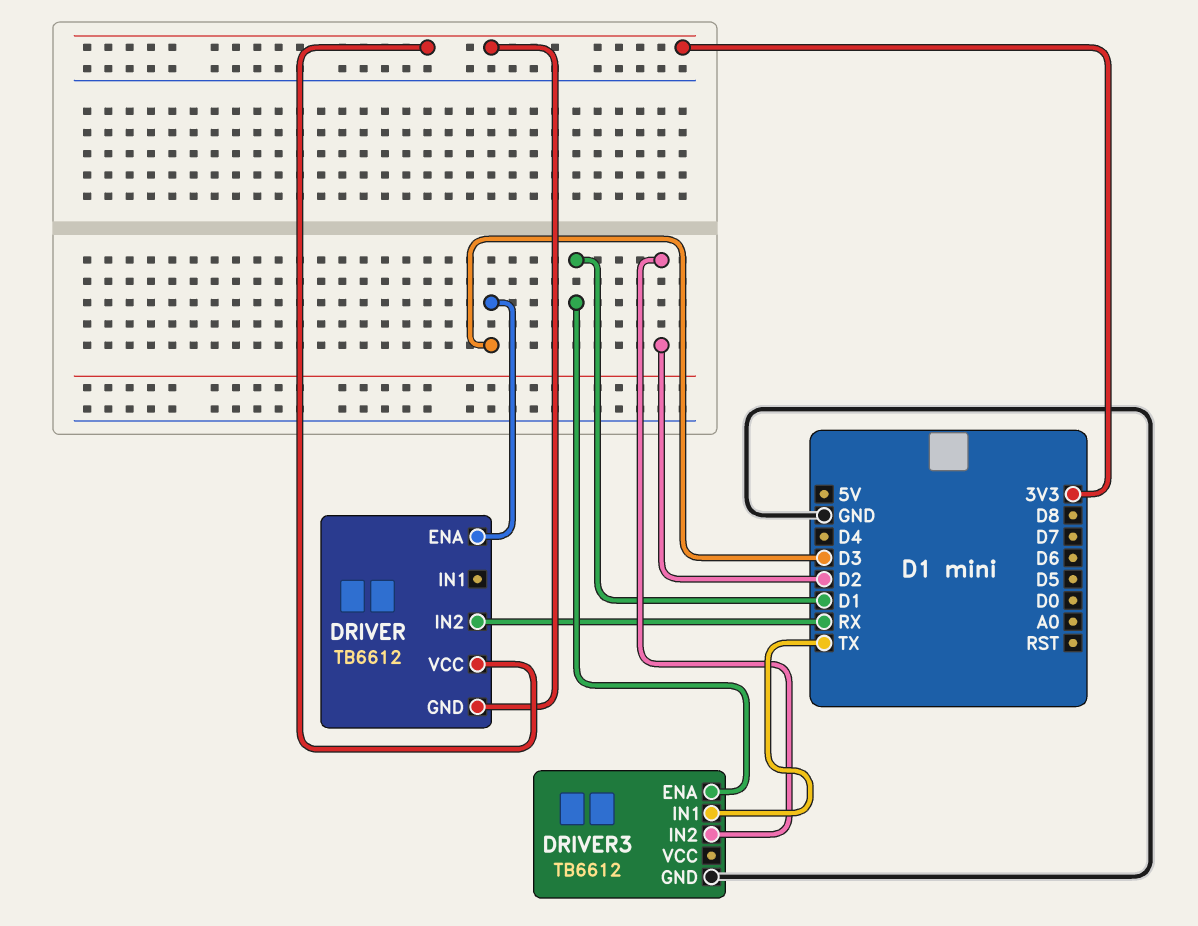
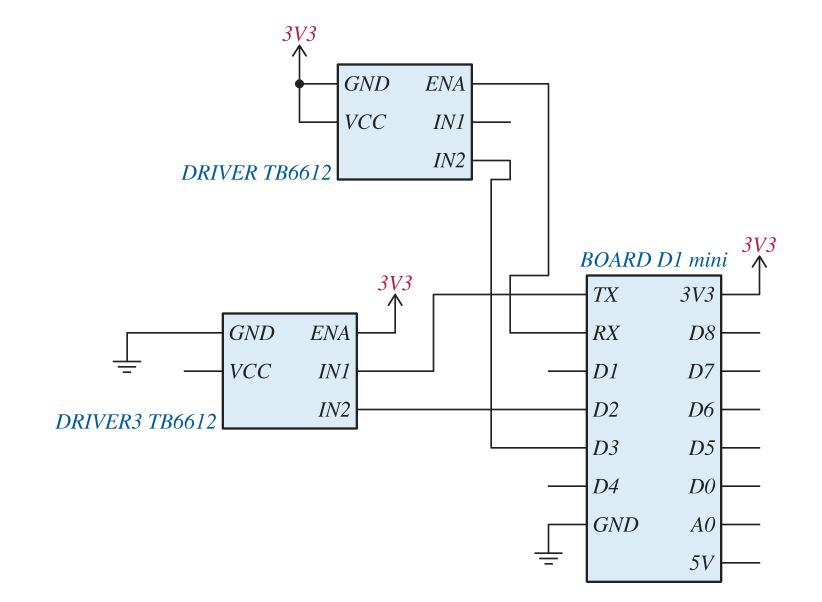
DRIVER pin ENA: D3 -> RX
DRIVER pin IN2: RX -> D3
DRIVER3 pin ENA: D1 -> 3V3

